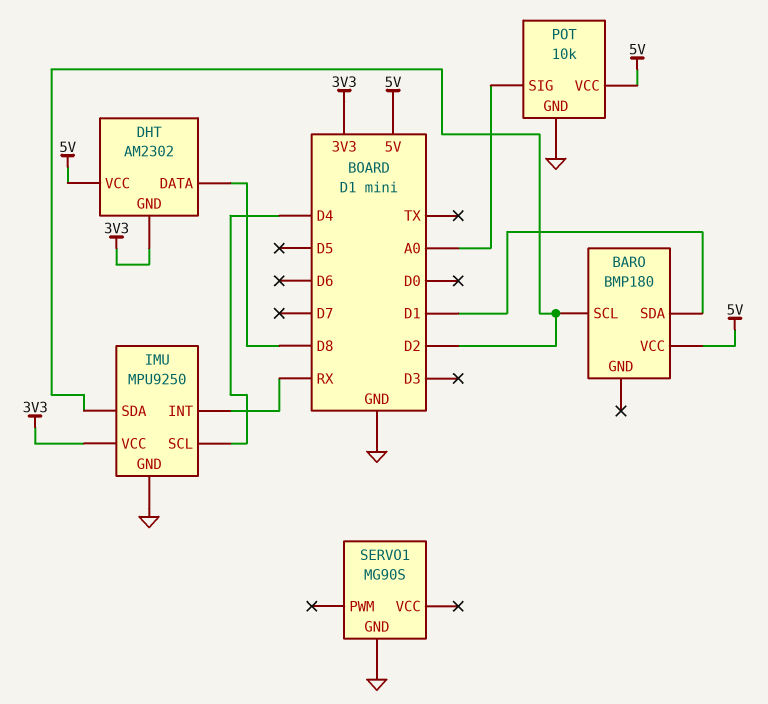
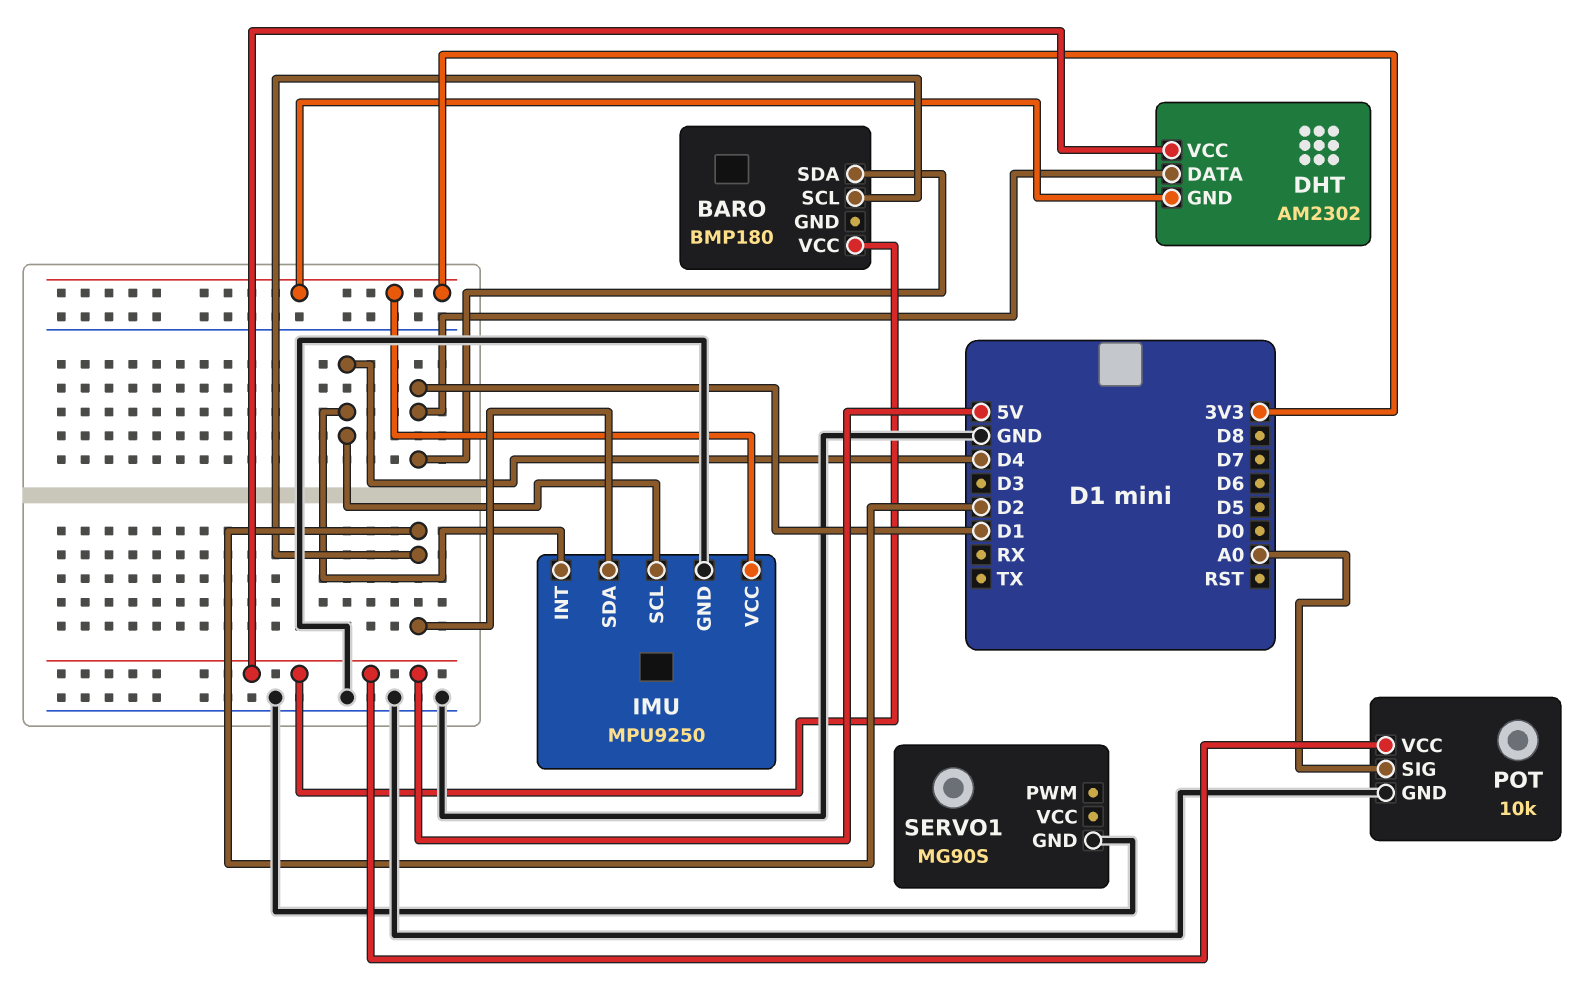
DHT pin DATA: D8 -> D1
IMU pin INT: RX -> D4

